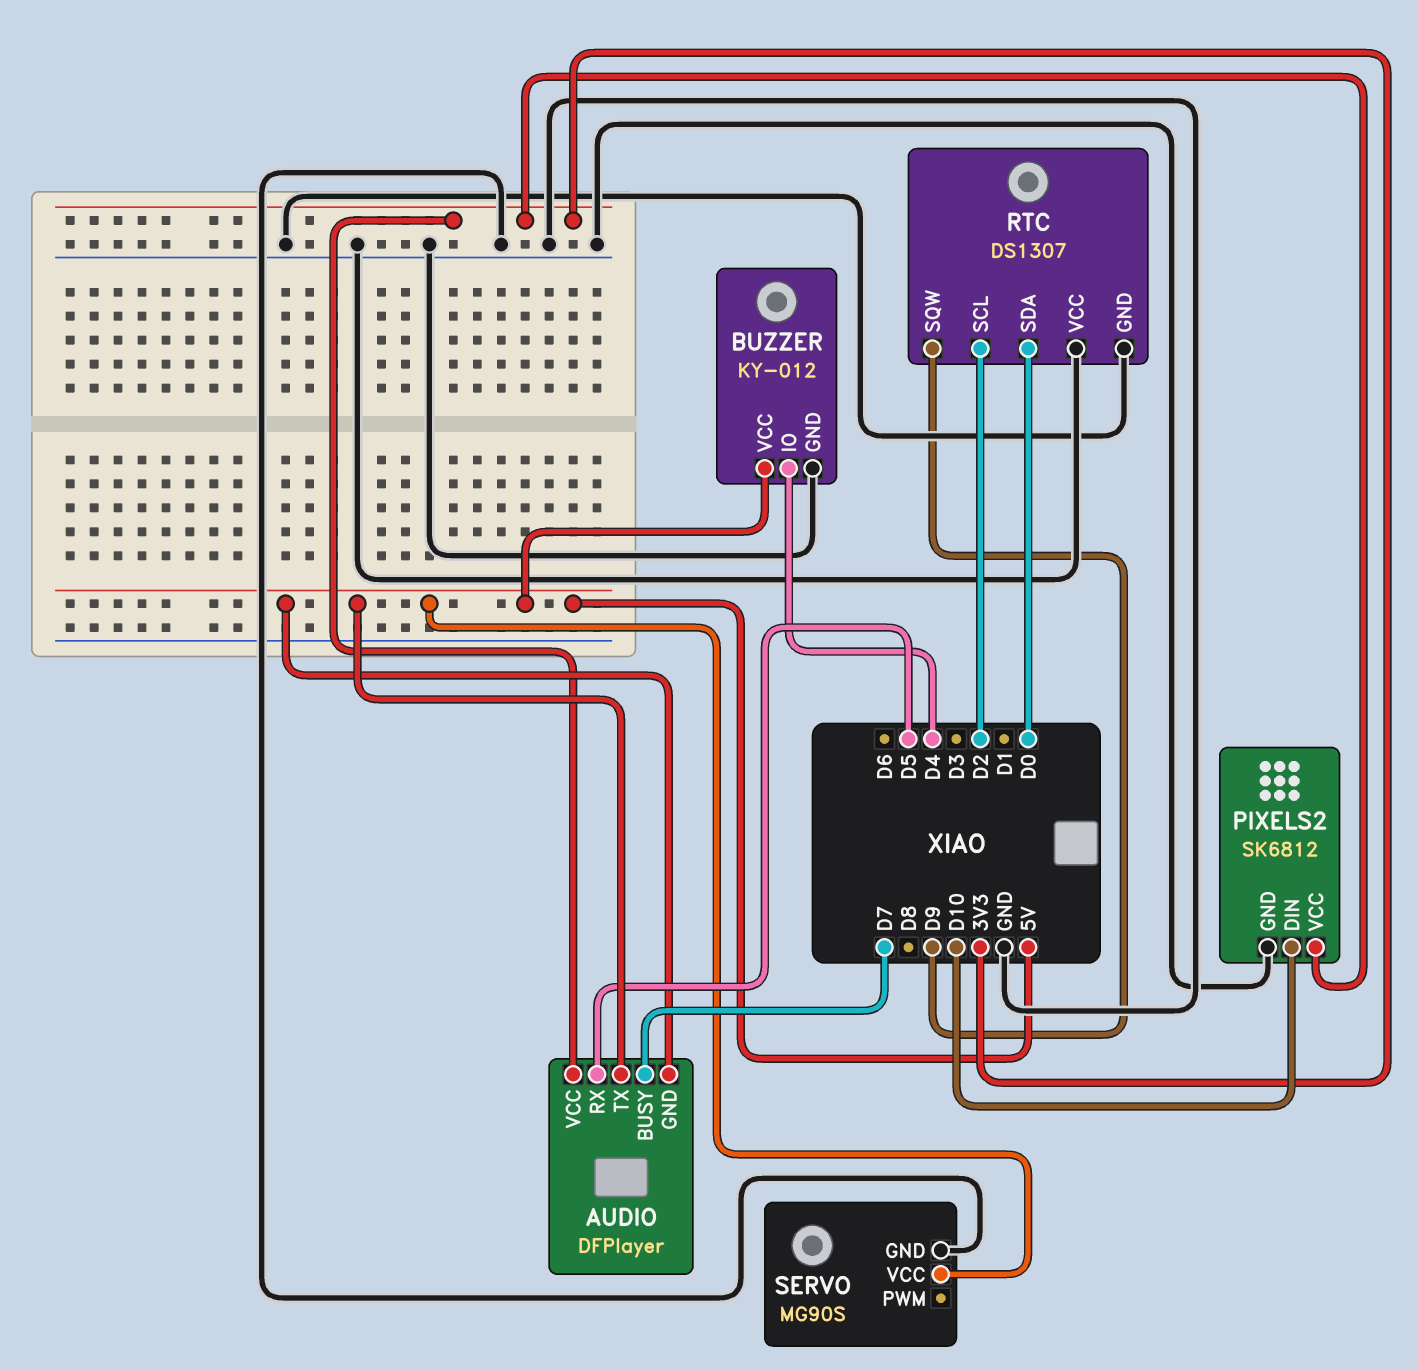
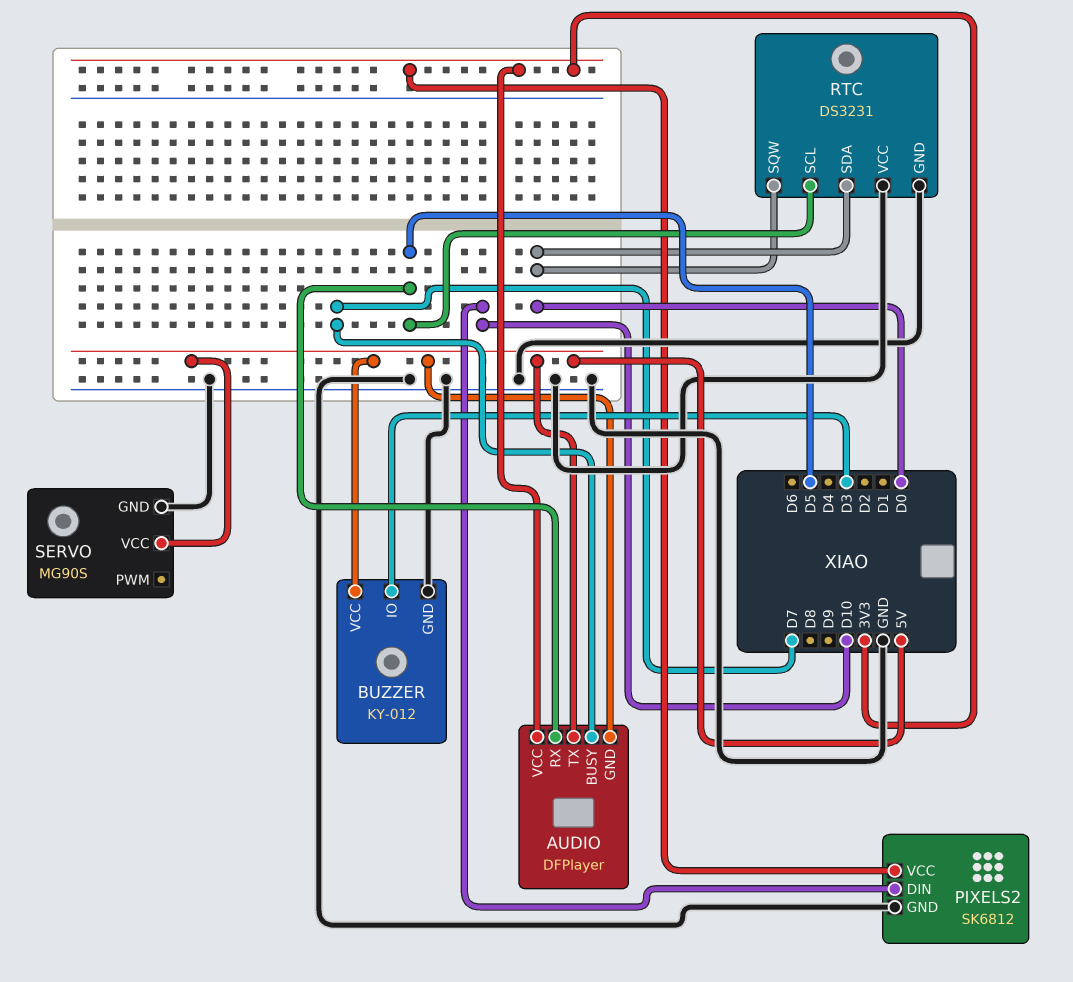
BUZZER pin IO: D4 -> D3
RTC: DS1307 -> DS3231
RTC pin SCL: D2 -> D5
RTC pin SQW: D9 -> D0

